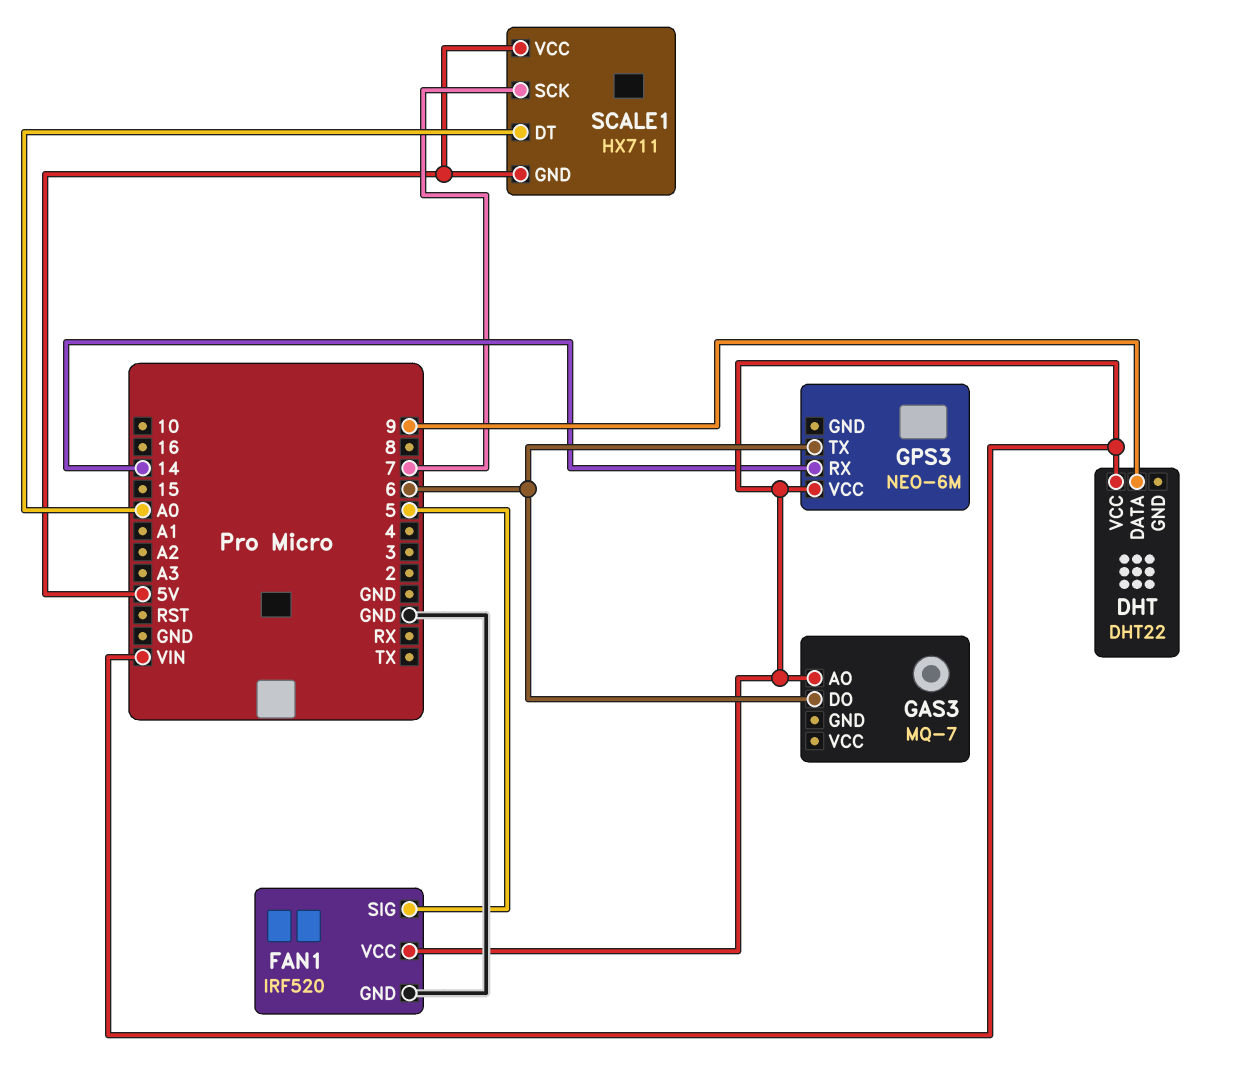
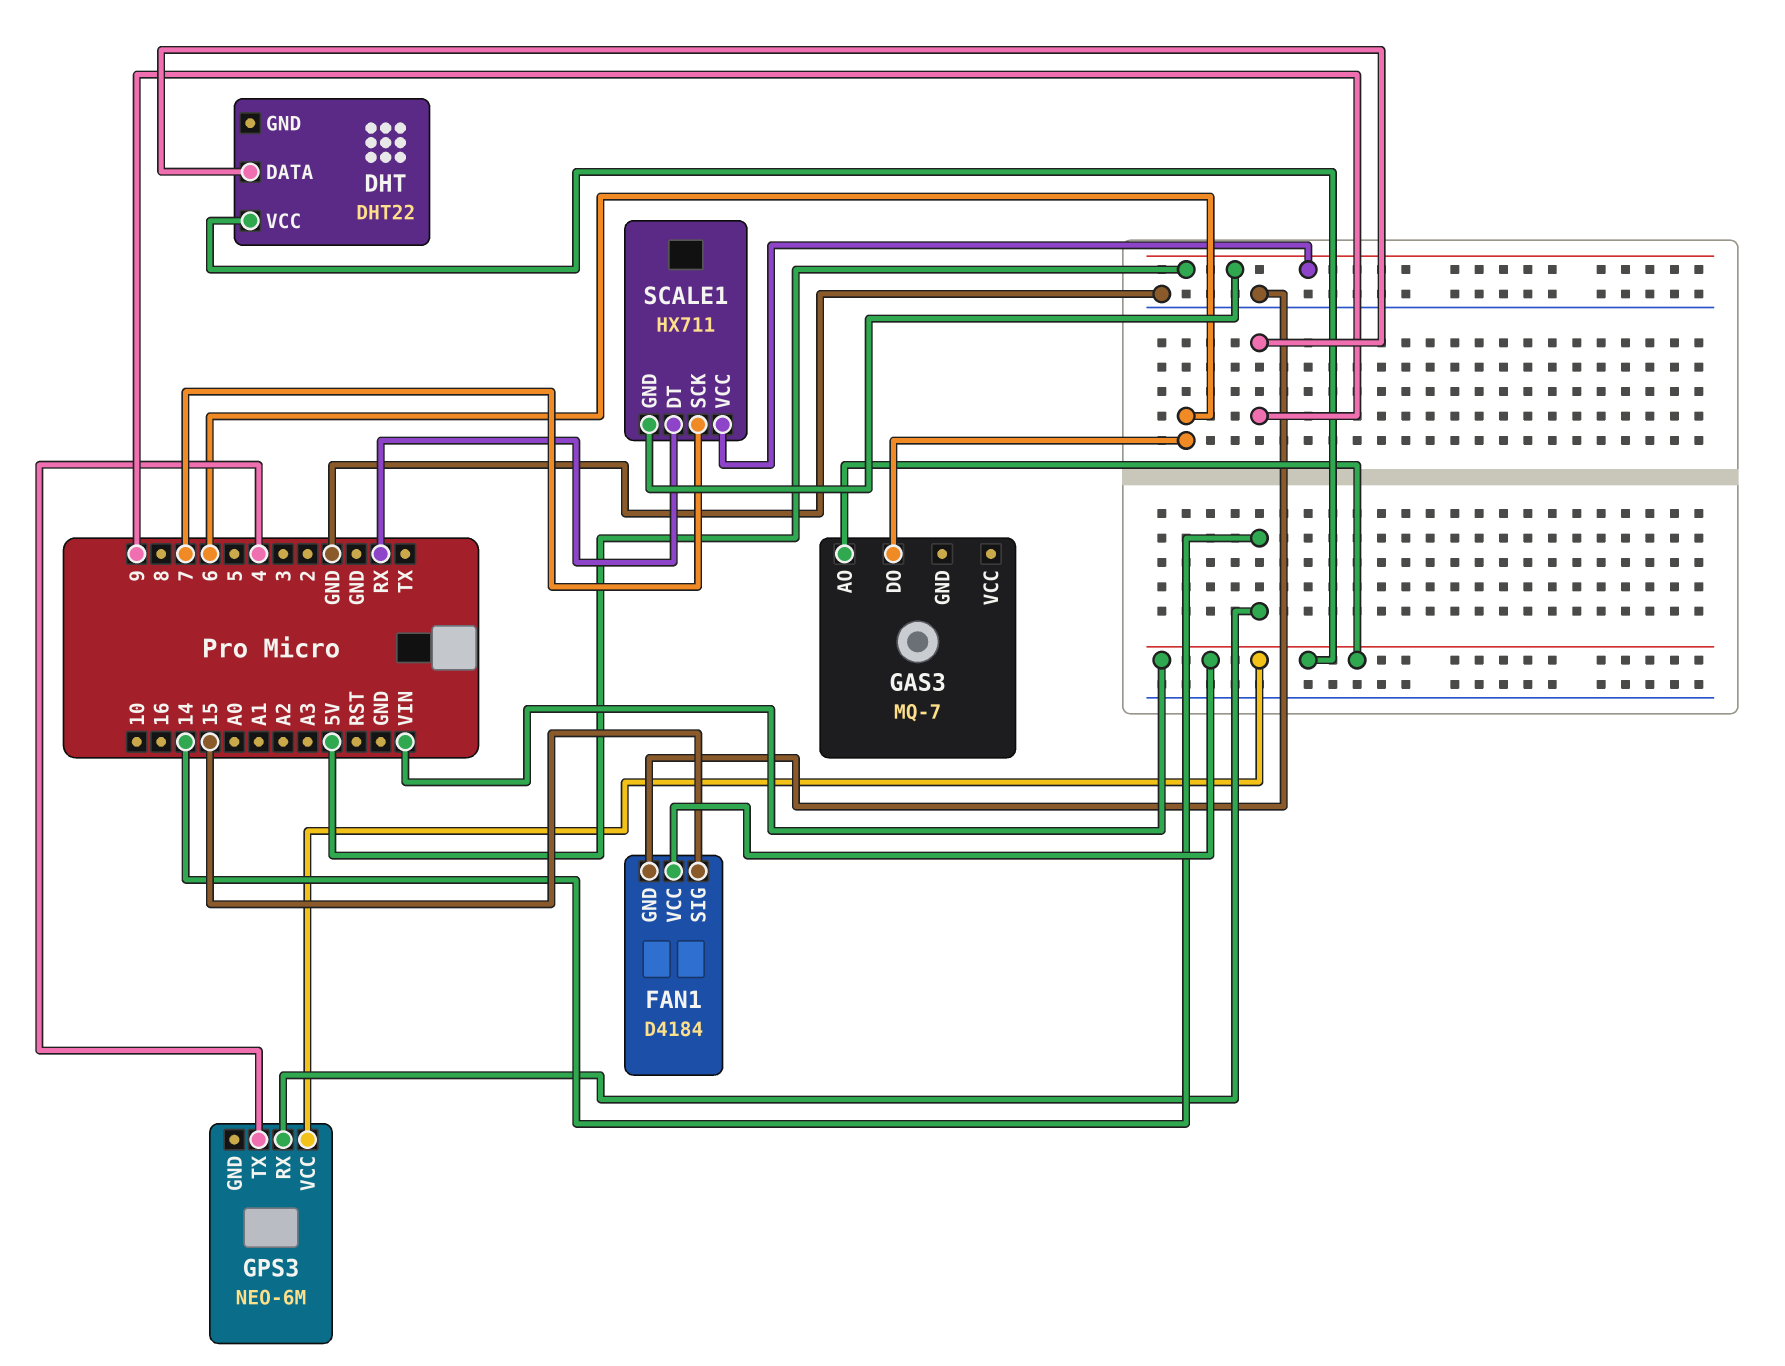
FAN1: IRF520 -> D4184
FAN1 pin SIG: 5 -> 15
GPS3 pin TX: 6 -> 4
SCALE1 pin DT: A0 -> RX

